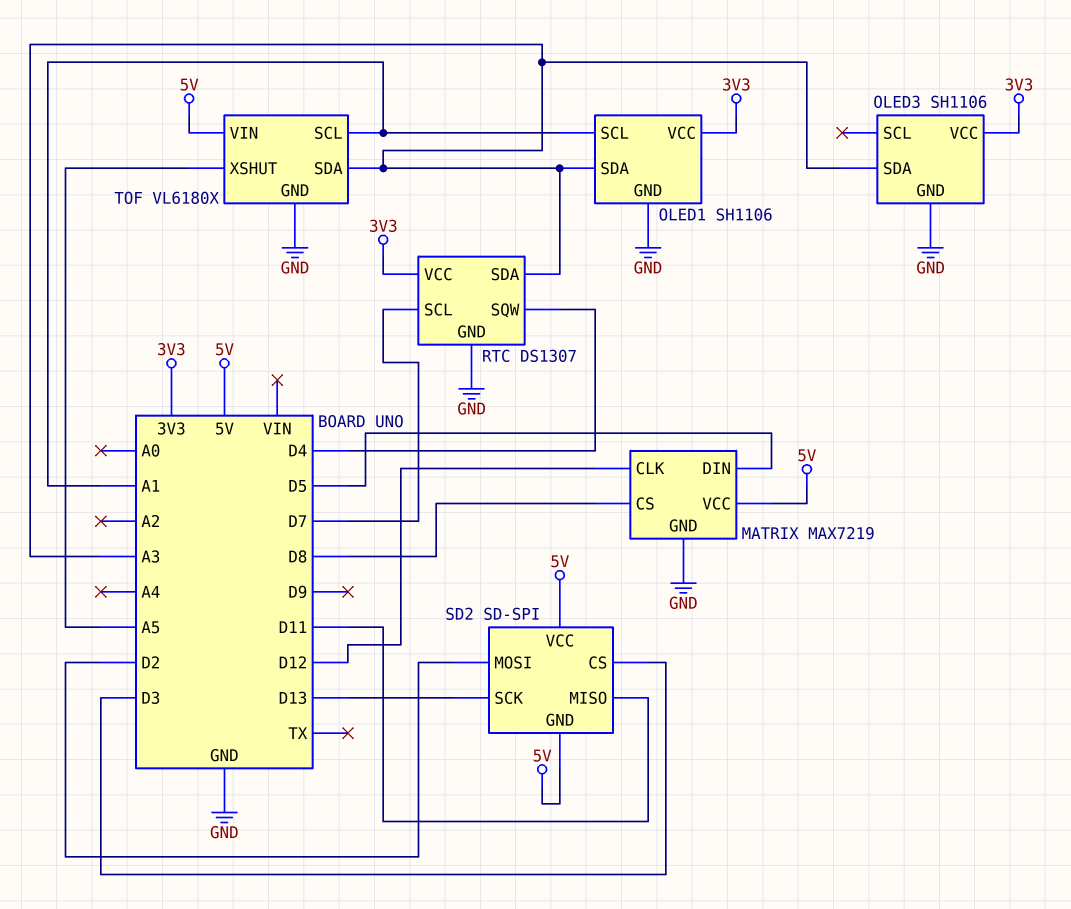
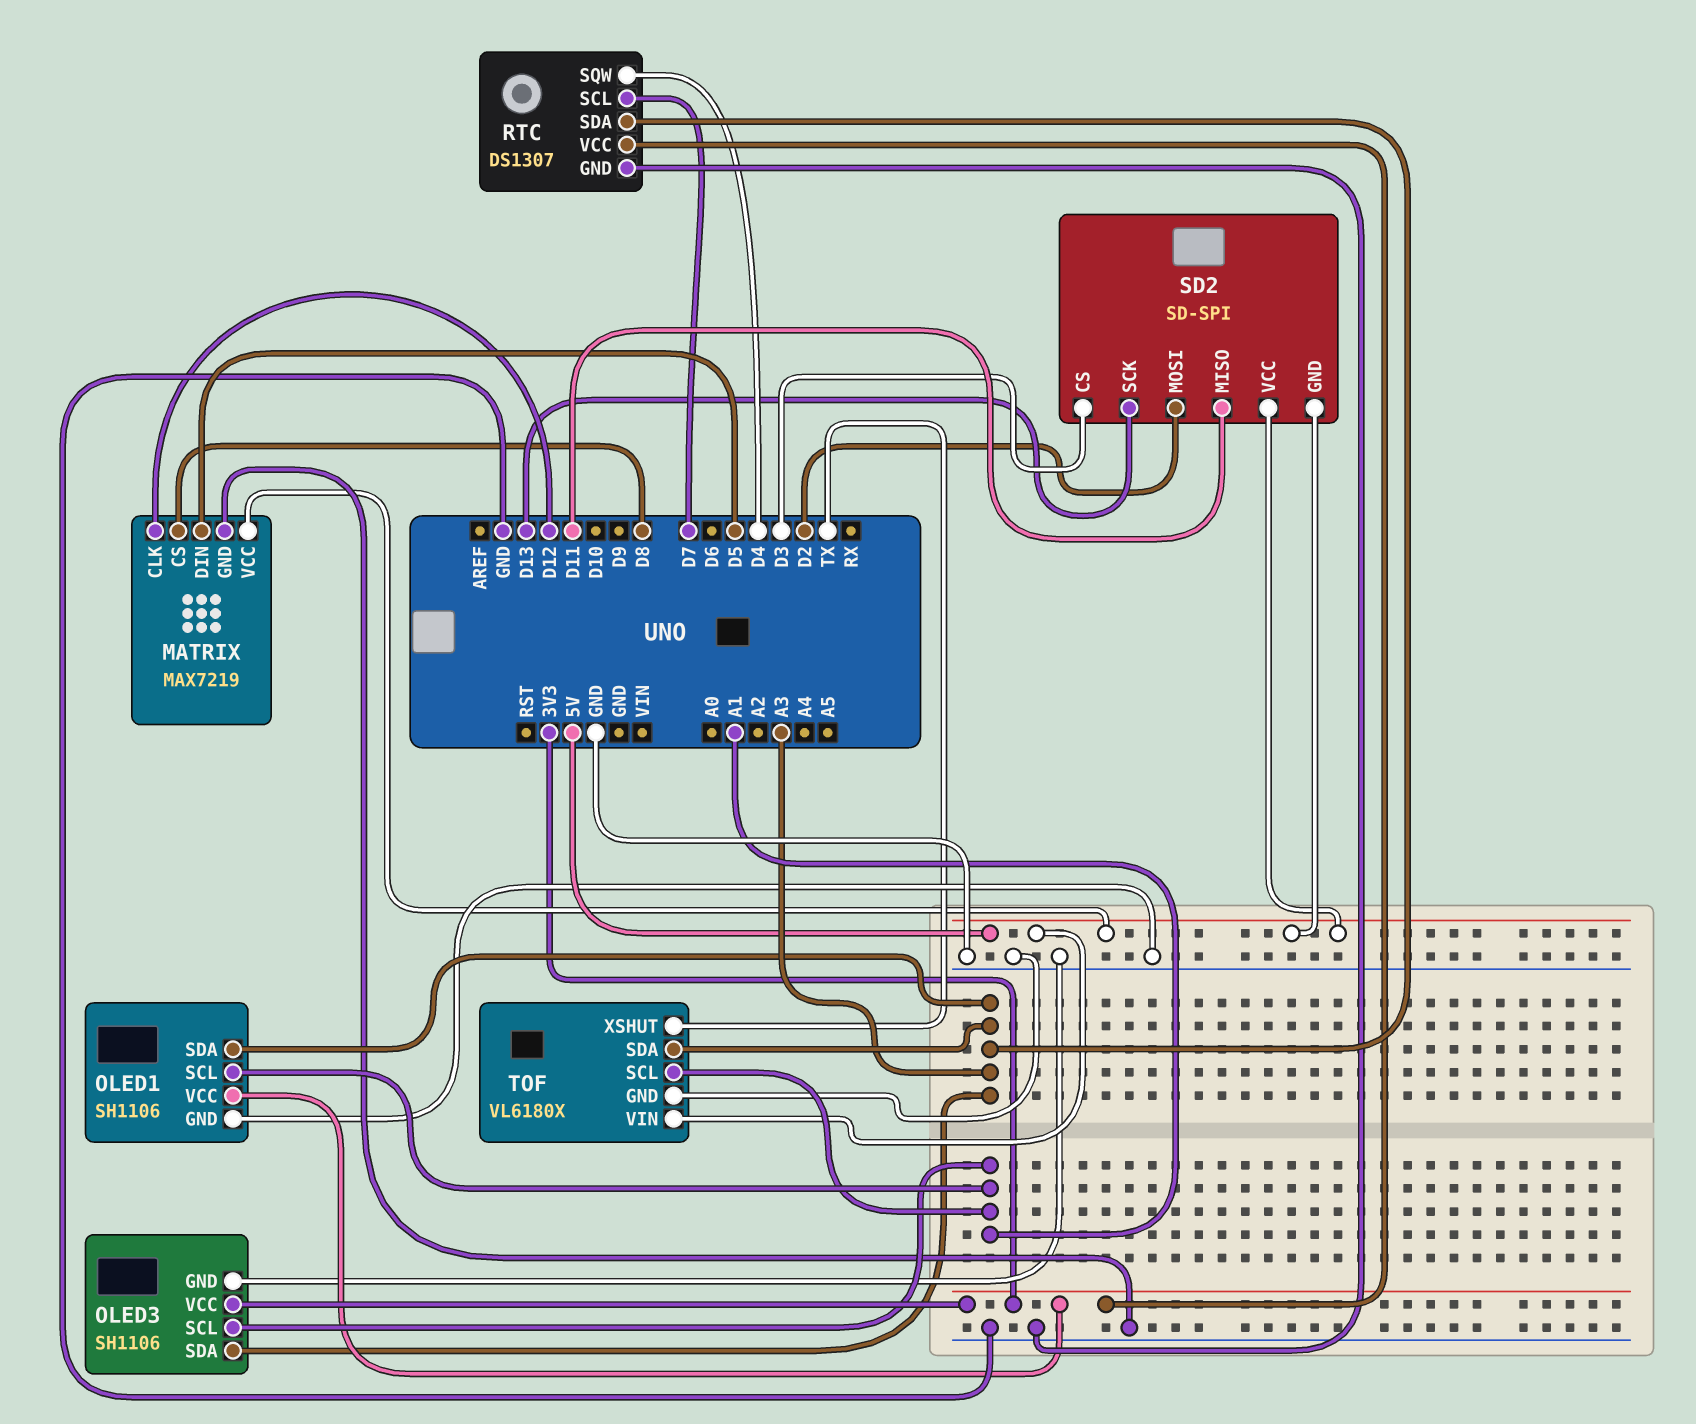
OLED3 pin SCL: none -> A1
TOF pin XSHUT: A5 -> TX

